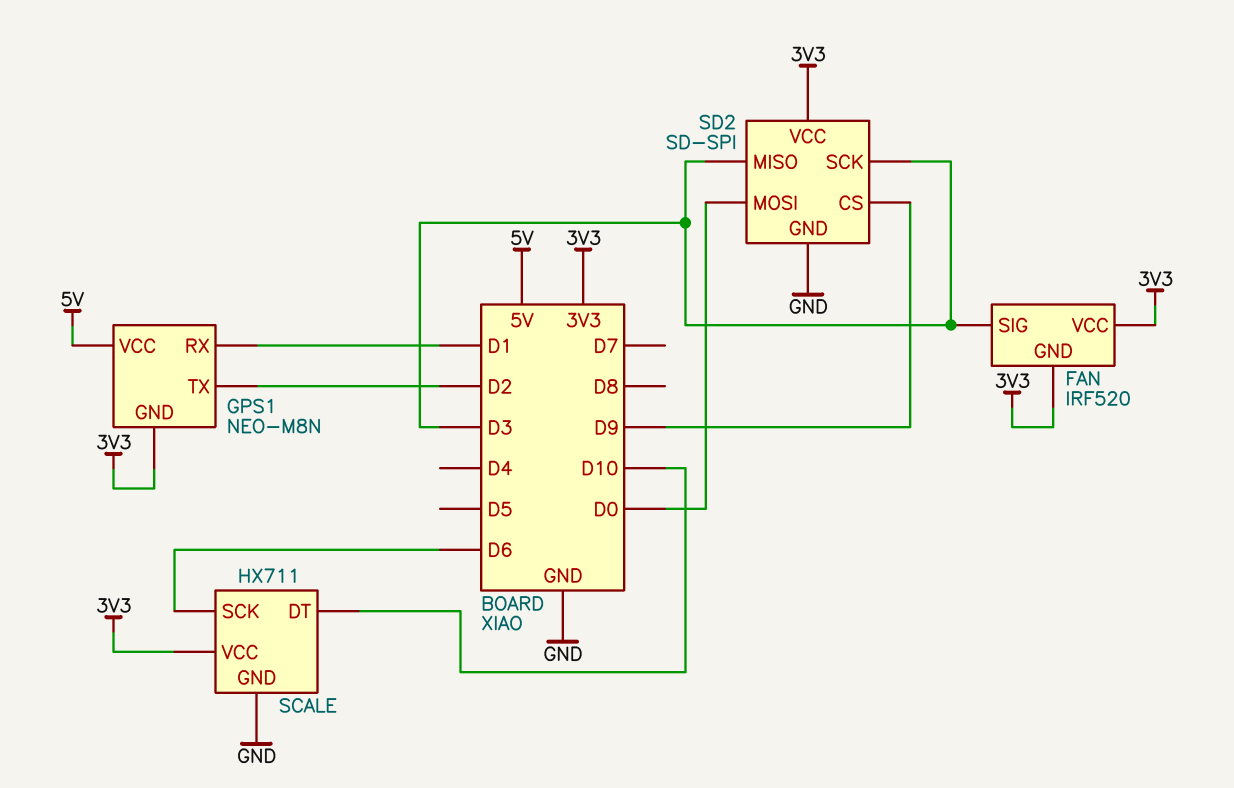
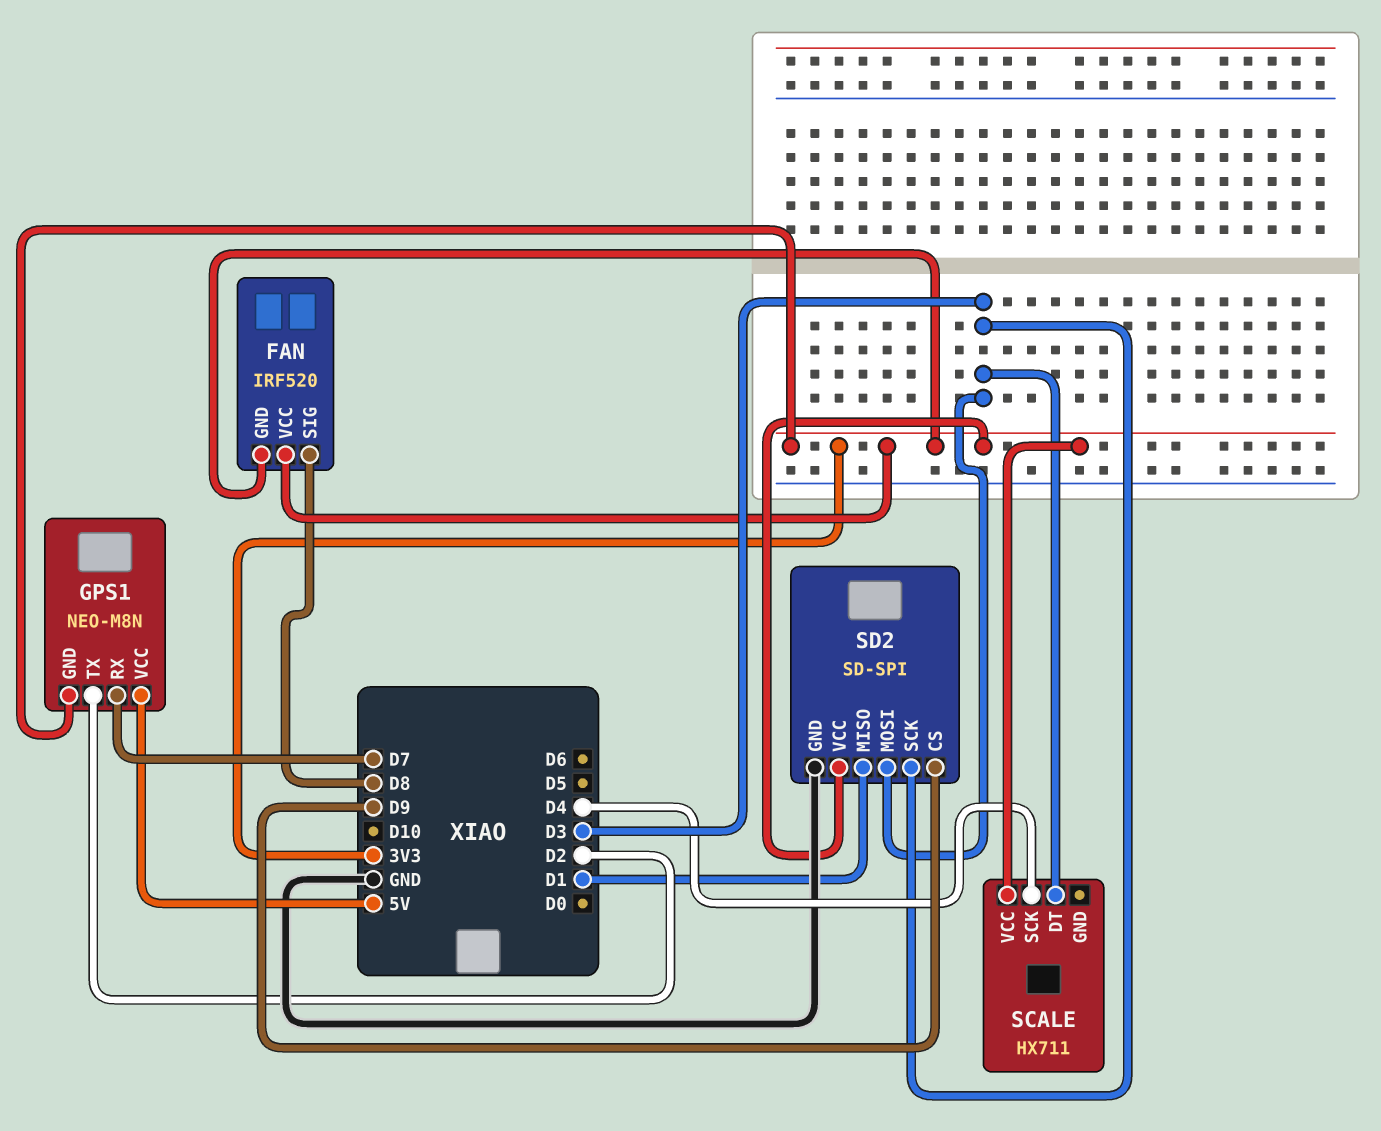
FAN pin SIG: D3 -> D8
GPS1 pin RX: D1 -> D7
SCALE pin DT: D10 -> D3
SCALE pin GND: GND -> none
SCALE pin SCK: D6 -> D4
SD2 pin MISO: D3 -> D1
SD2 pin MOSI: D0 -> D3

